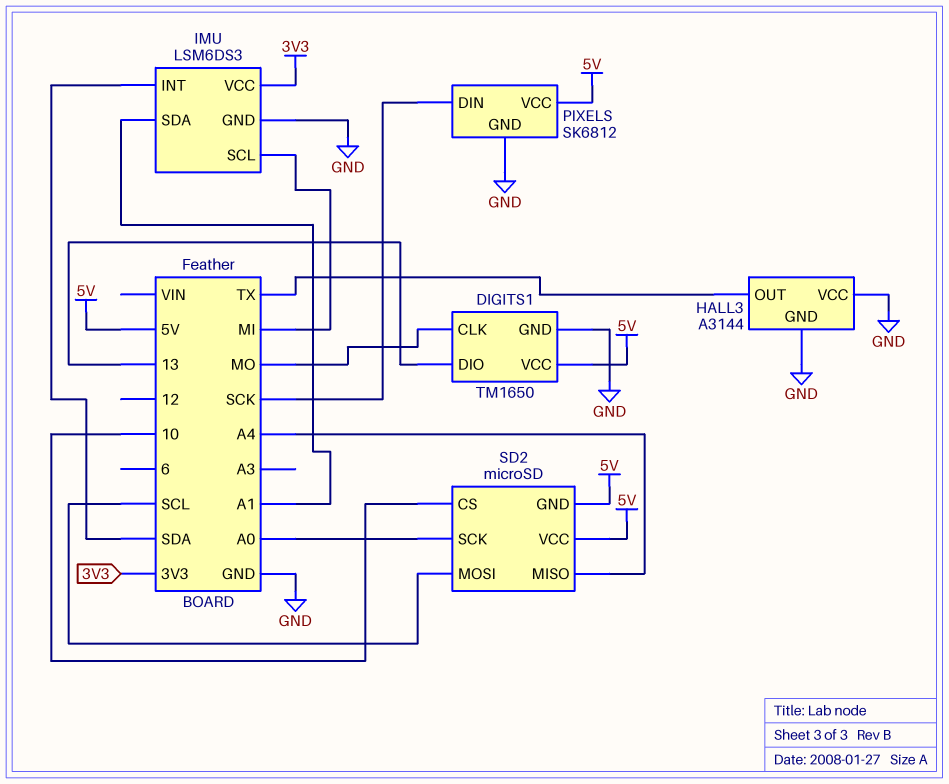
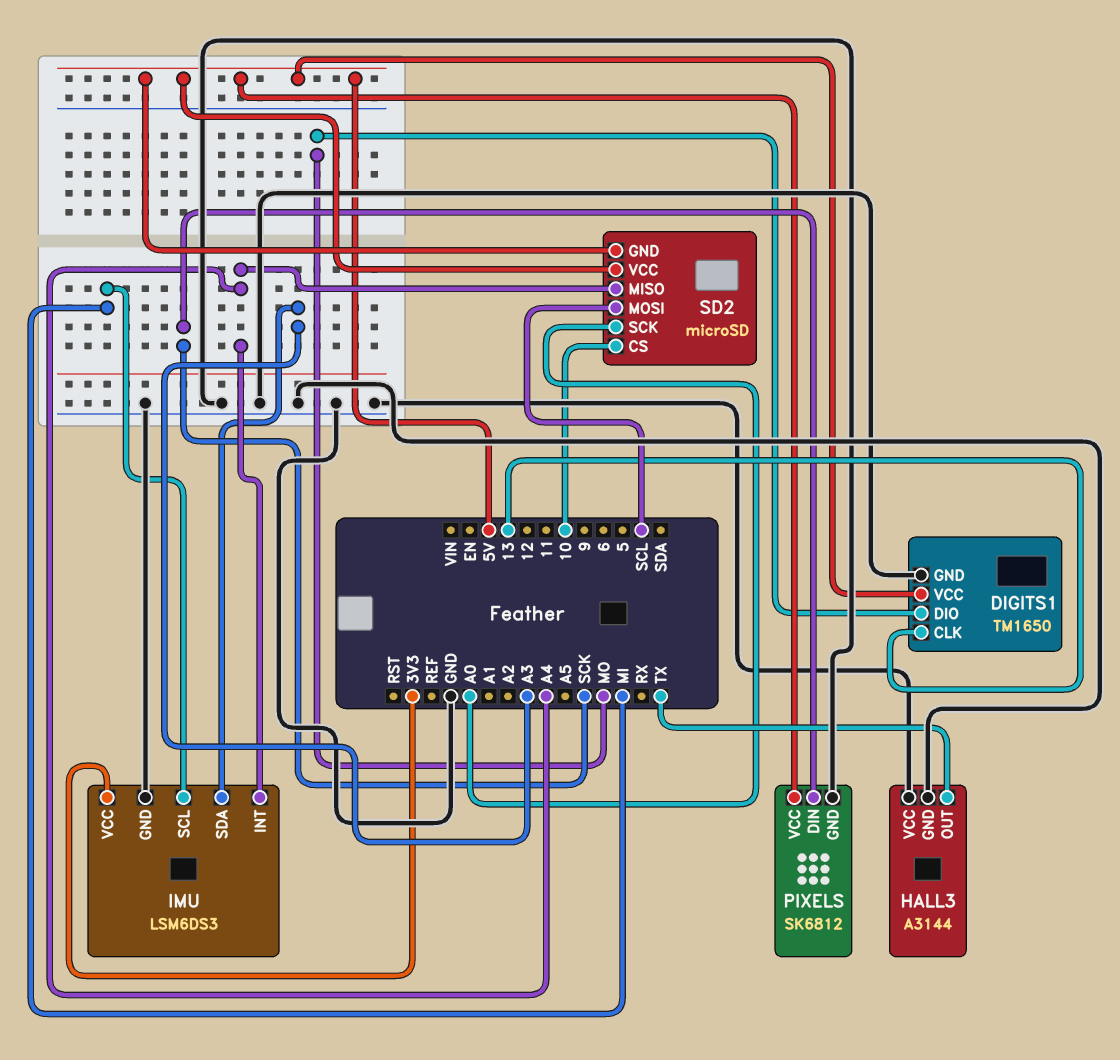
DIGITS1 pin CLK: MO -> 13
DIGITS1 pin DIO: 13 -> MO
IMU pin INT: SDA -> A4
IMU pin SDA: A1 -> A3

